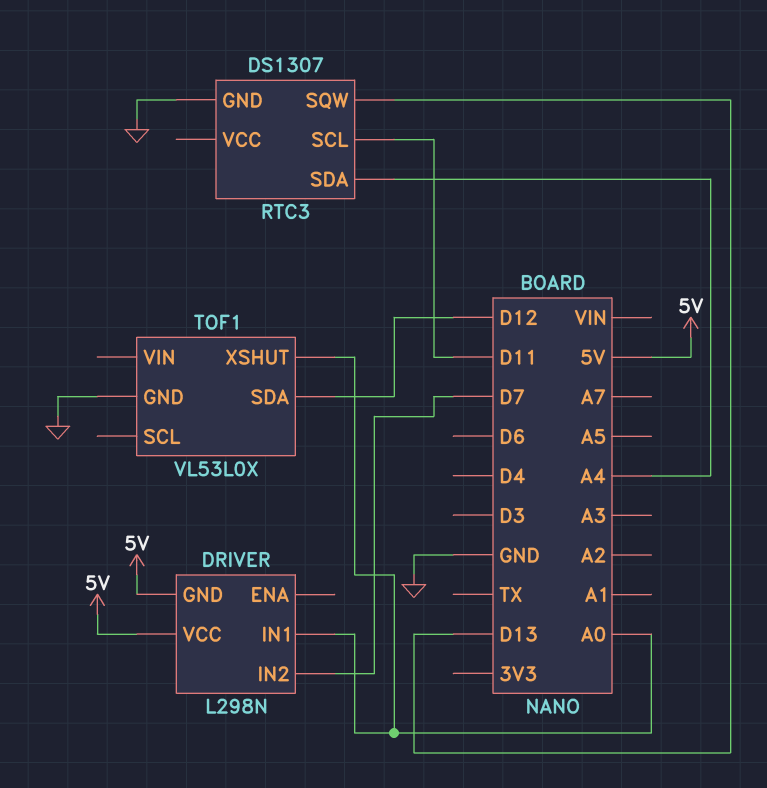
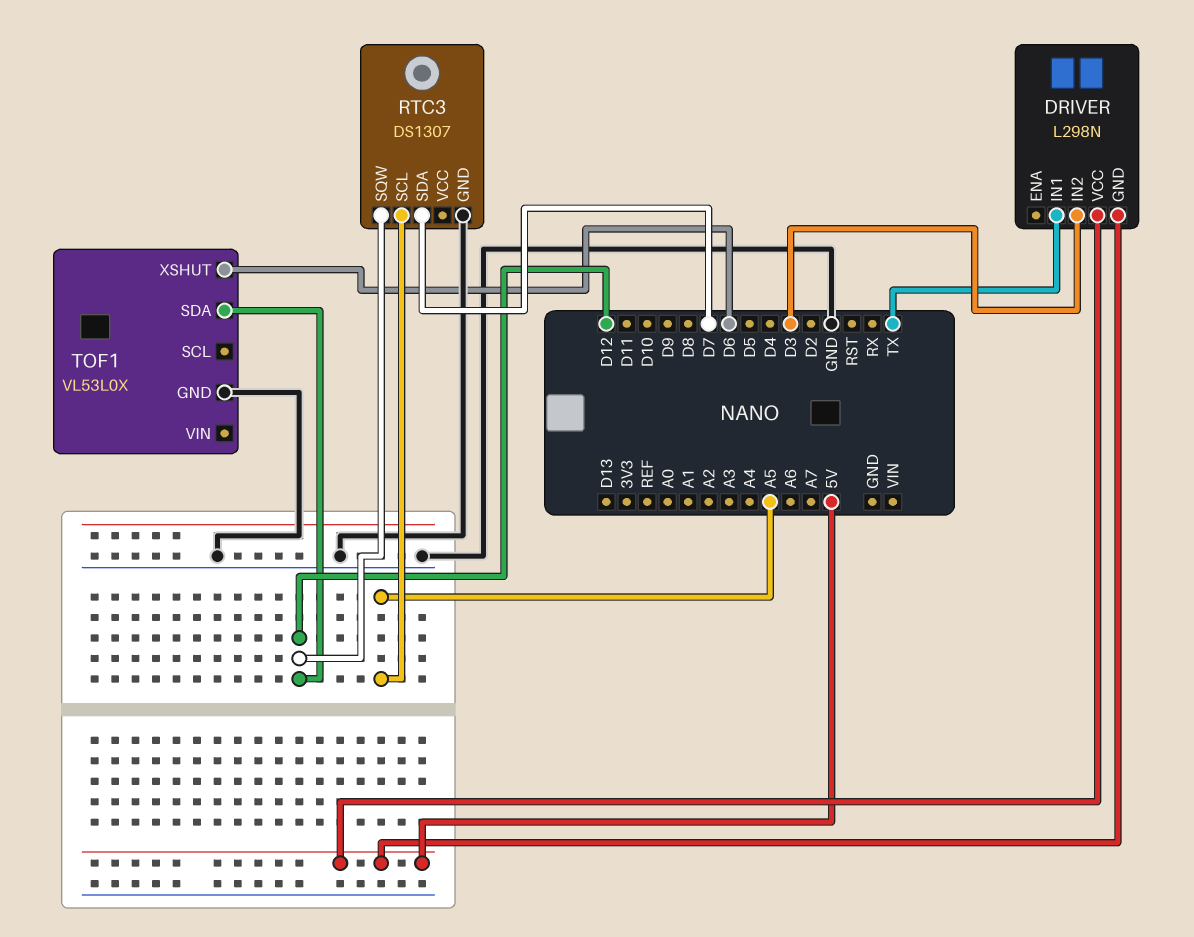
DRIVER pin IN1: A0 -> TX
DRIVER pin IN2: D7 -> D3
RTC3 pin SCL: D11 -> A5
RTC3 pin SDA: A4 -> D7
RTC3 pin SQW: D13 -> D12
TOF1 pin XSHUT: A0 -> D6

